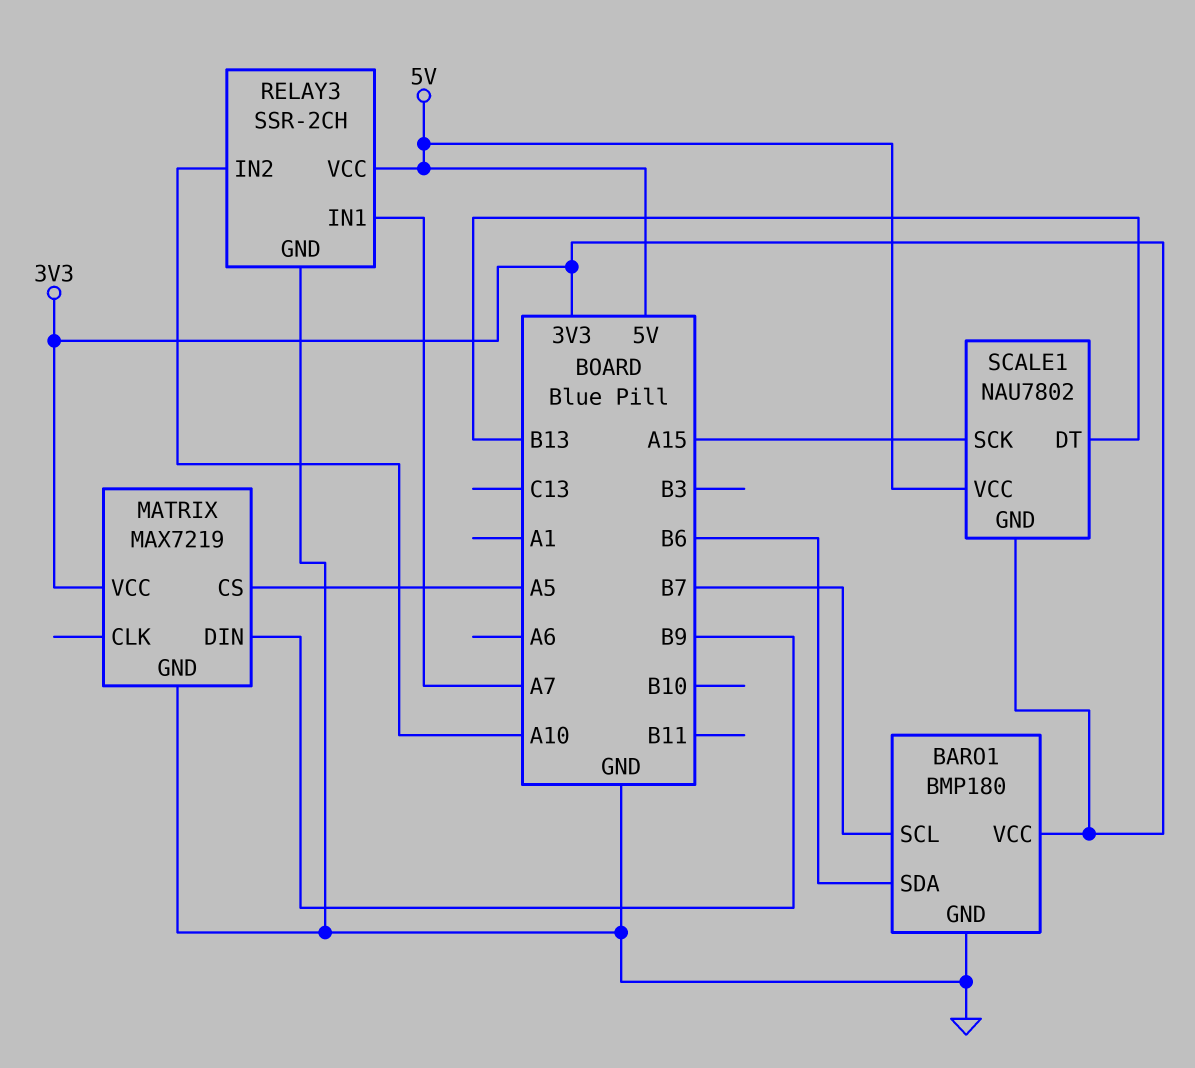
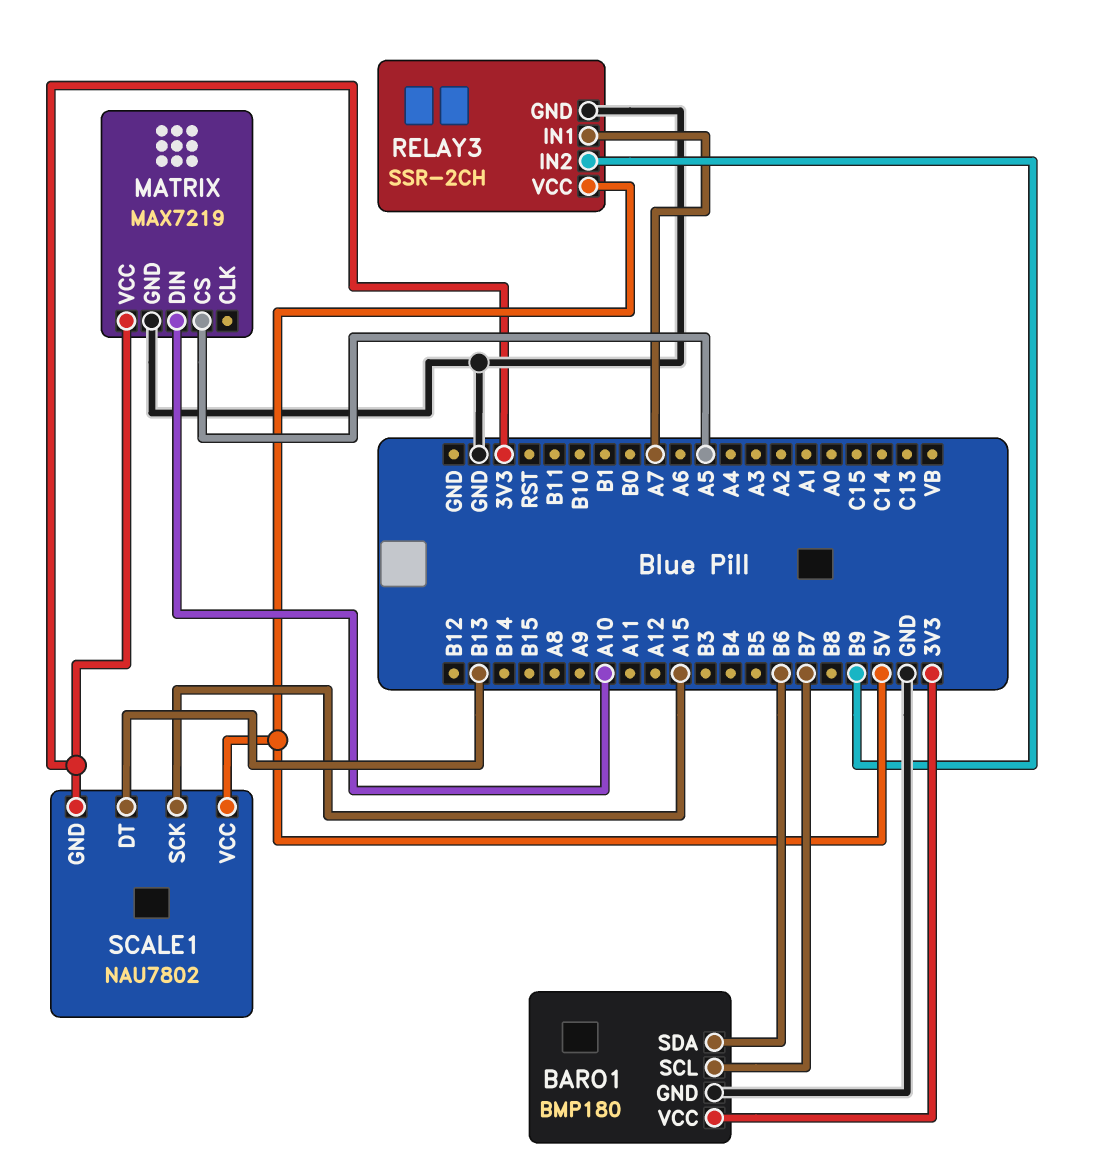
MATRIX pin DIN: B9 -> A10
RELAY3 pin IN2: A10 -> B9

